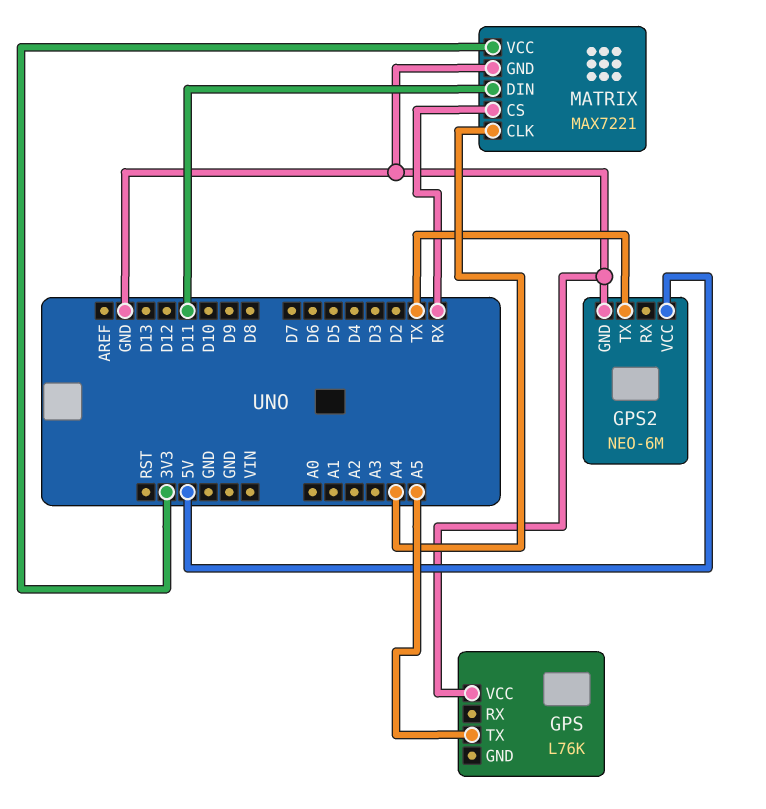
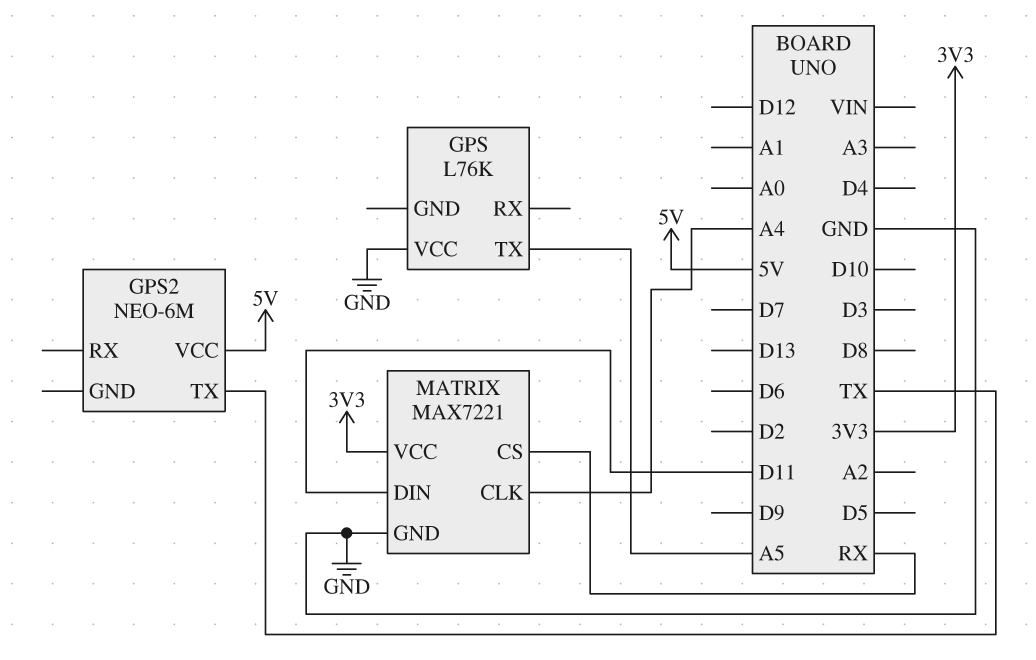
GPS2 pin GND: GND -> none

